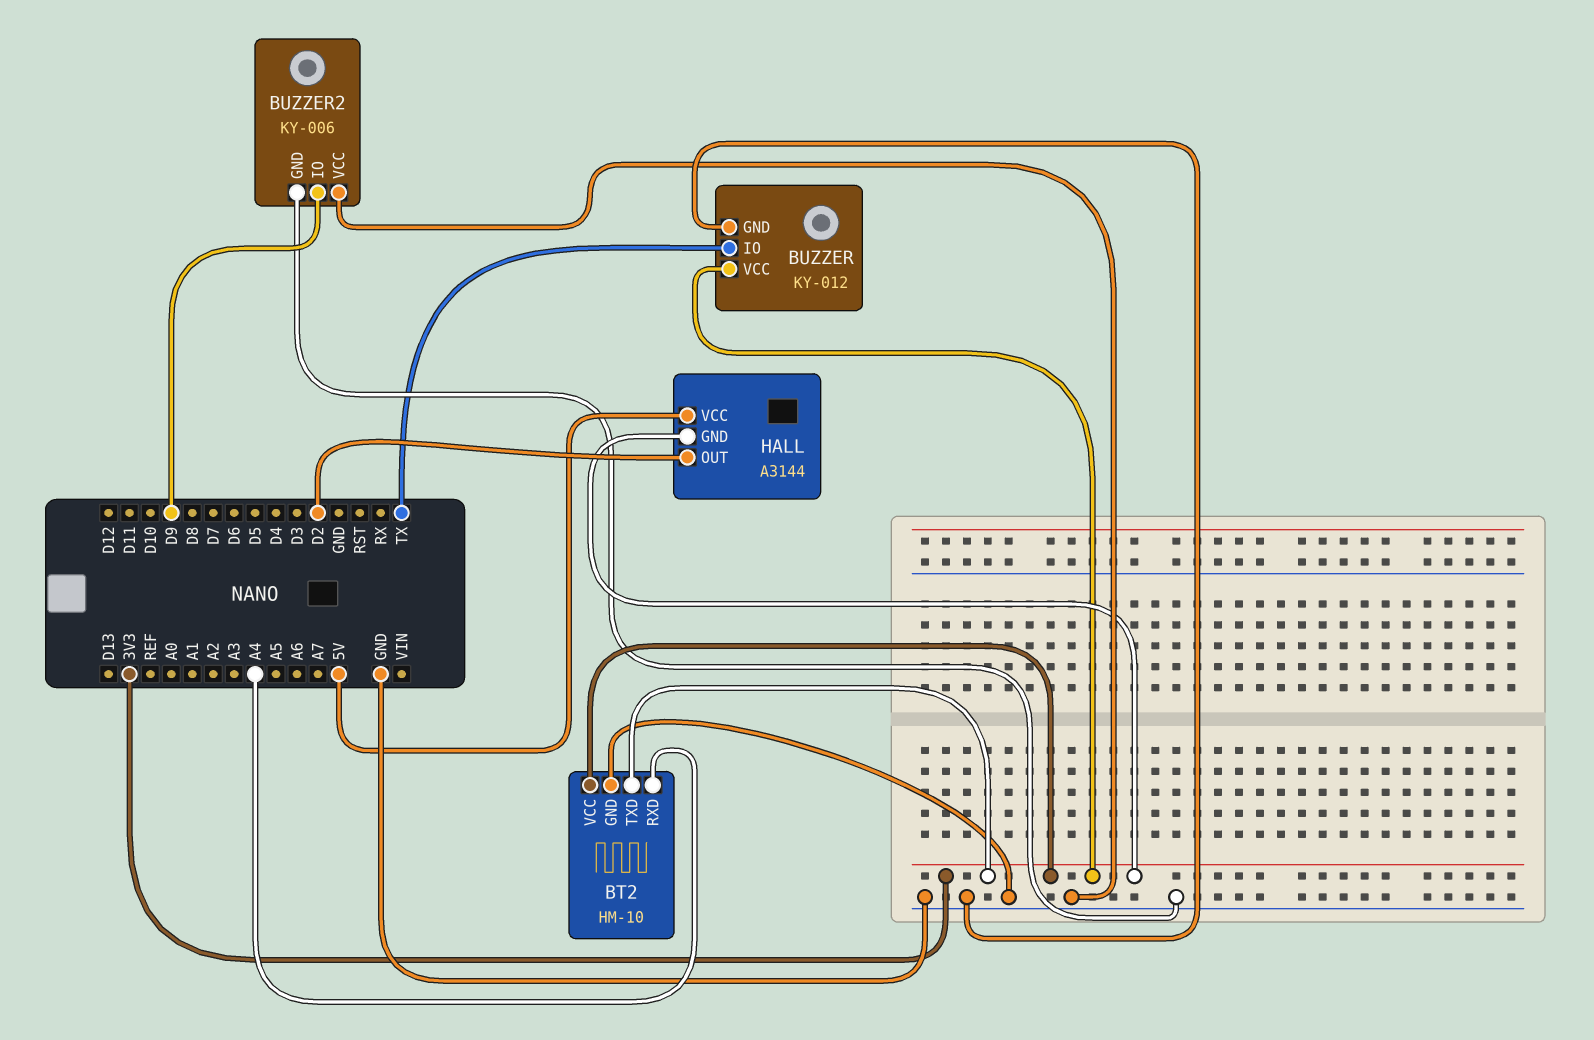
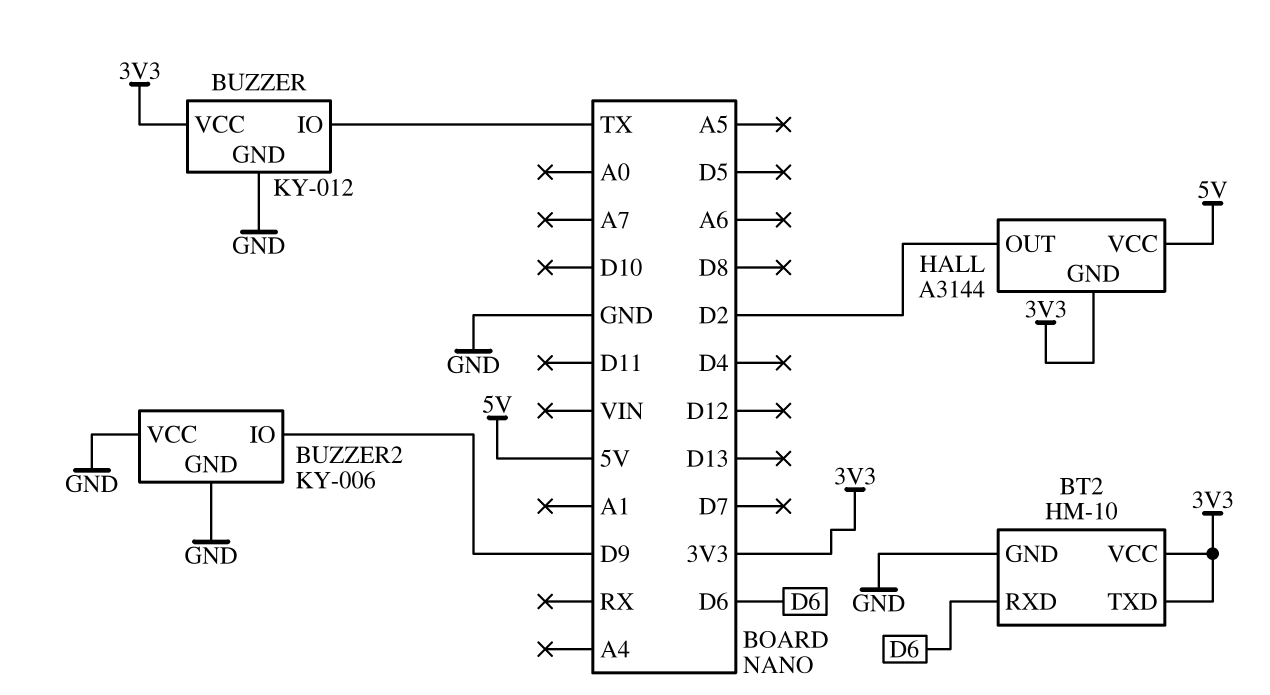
BT2 pin RXD: A4 -> D6

